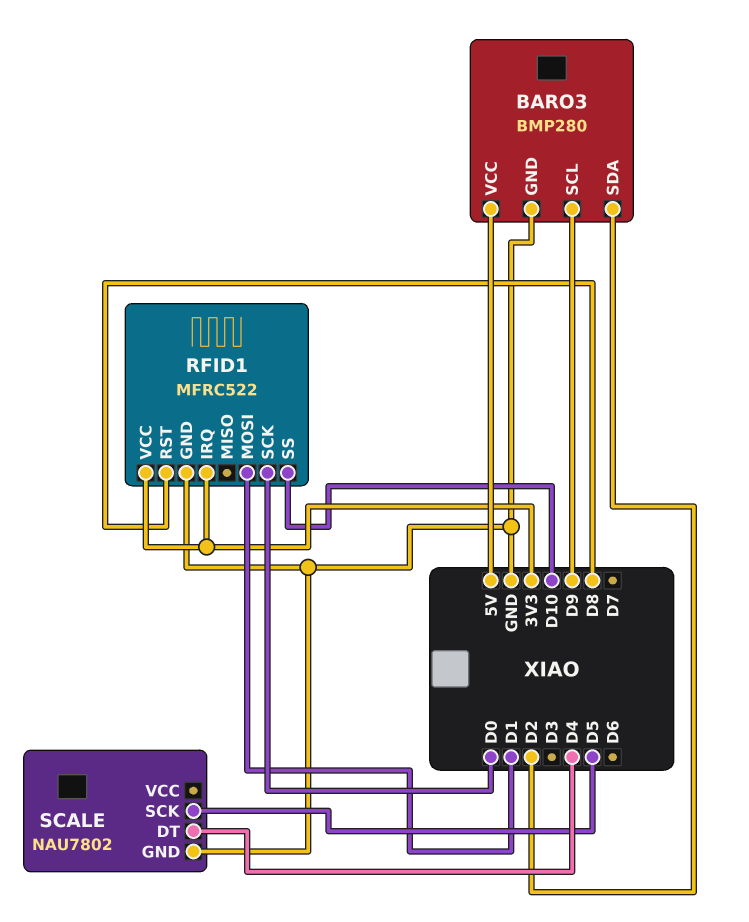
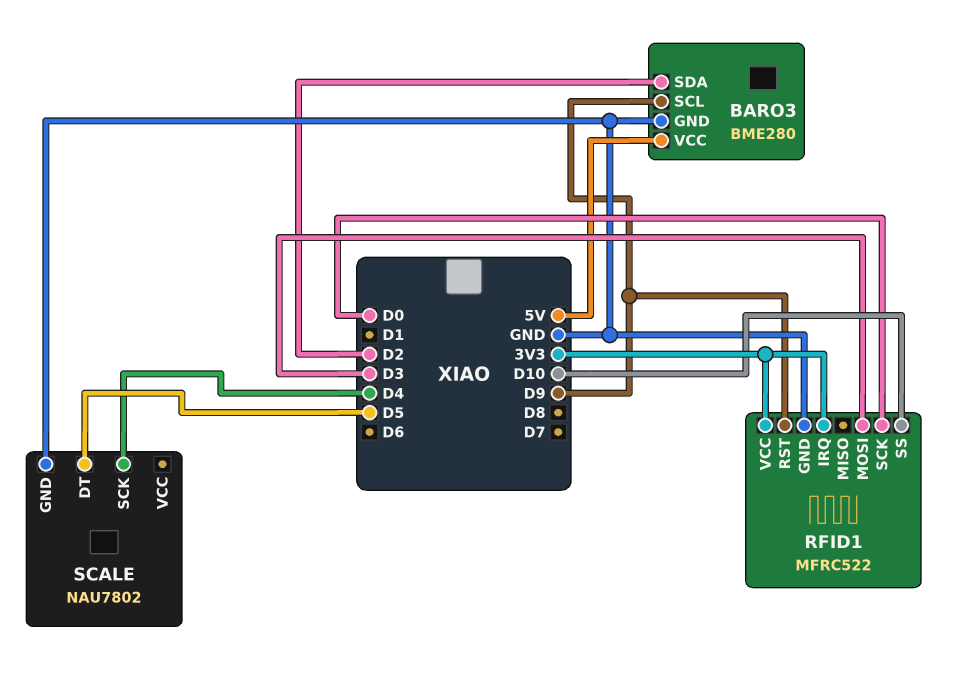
BARO3: BMP280 -> BME280
RFID1 pin MOSI: D1 -> D3
RFID1 pin RST: D8 -> D9
SCALE pin DT: D4 -> D5
SCALE pin SCK: D5 -> D4

